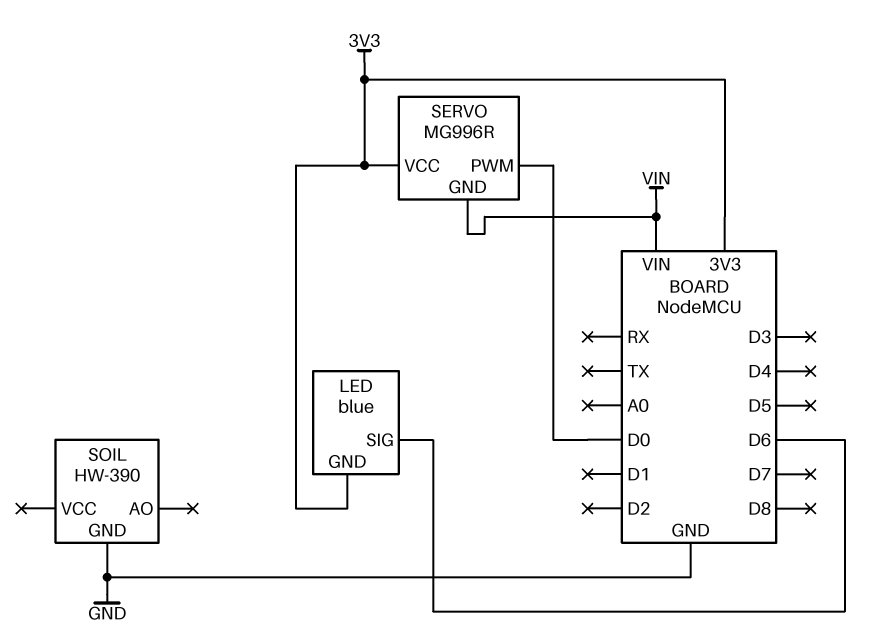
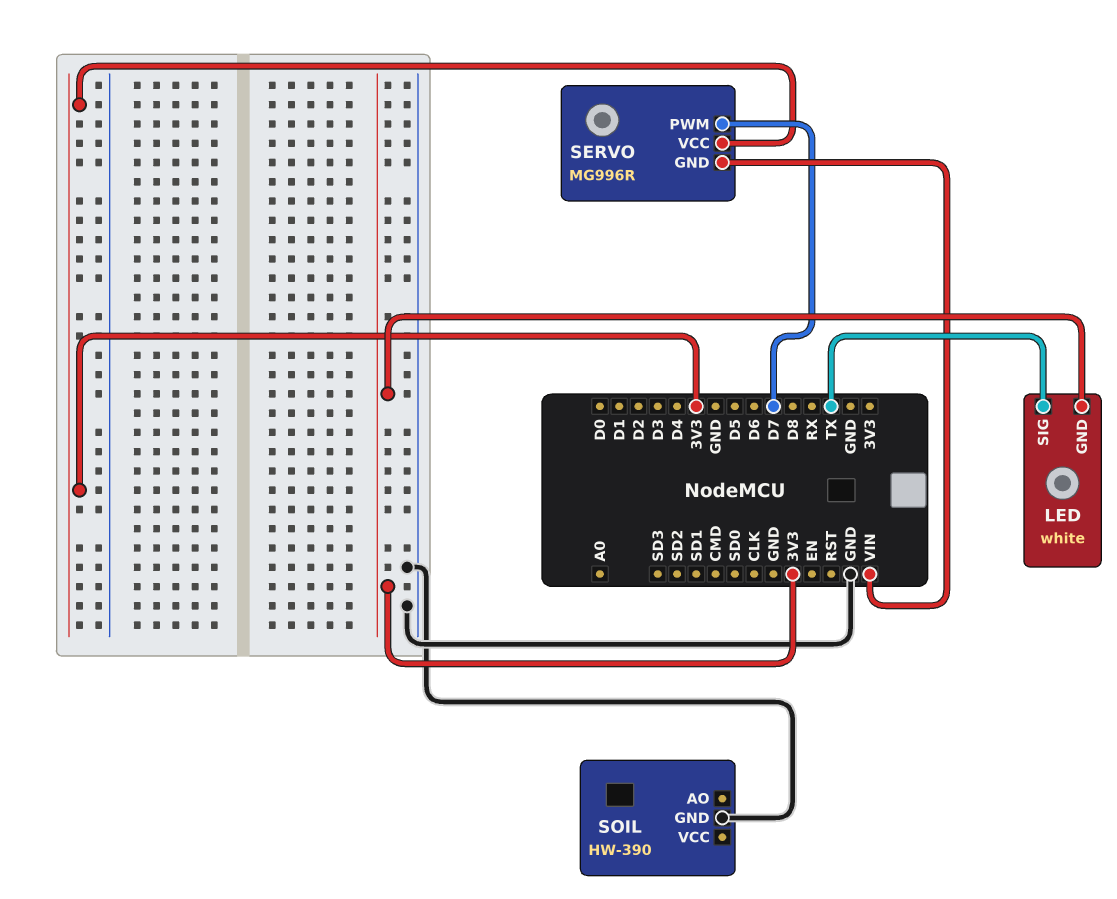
LED: blue -> white
LED pin SIG: D6 -> TX
SERVO pin PWM: D0 -> D7

